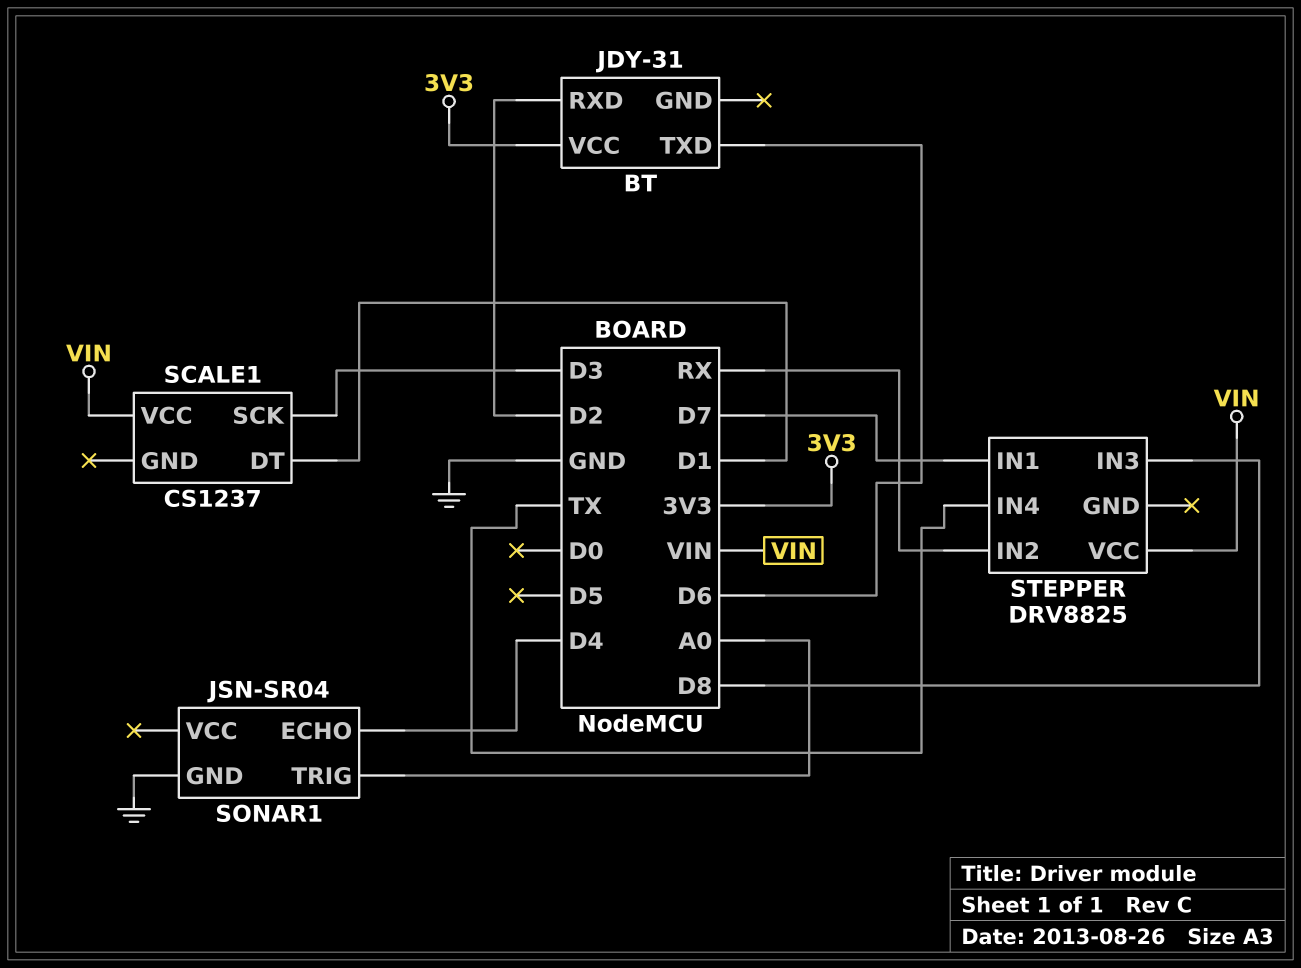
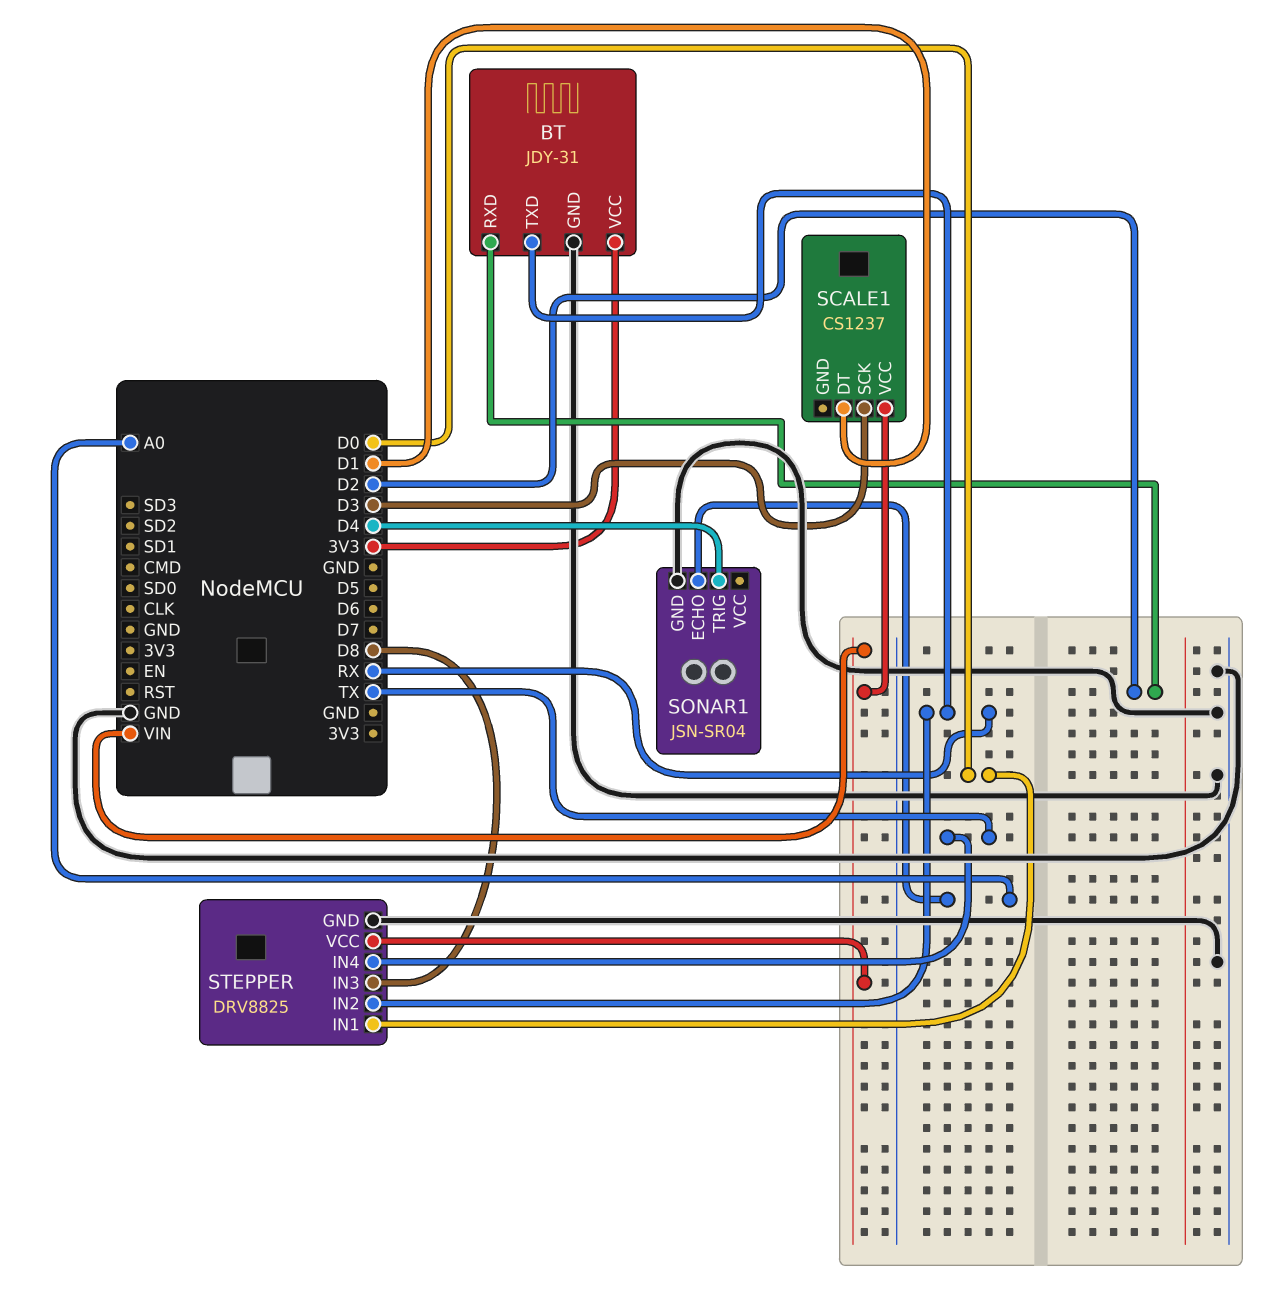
BT pin GND: none -> GND
BT pin TXD: D6 -> RX
SONAR1 pin ECHO: D4 -> A0
SONAR1 pin TRIG: A0 -> D4
STEPPER pin GND: none -> GND
STEPPER pin IN1: D7 -> D0

